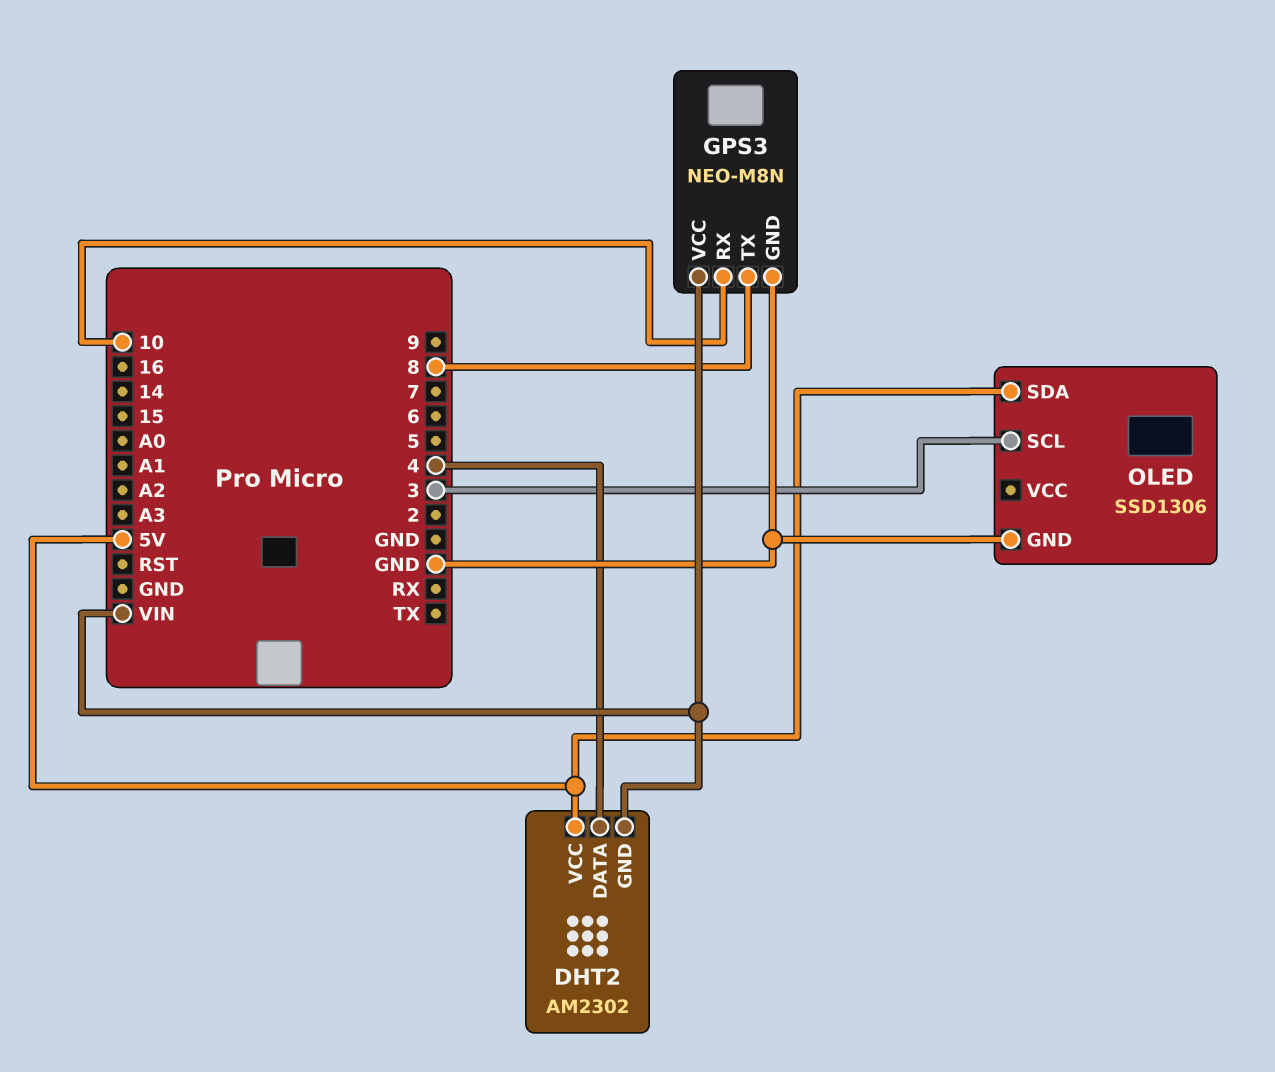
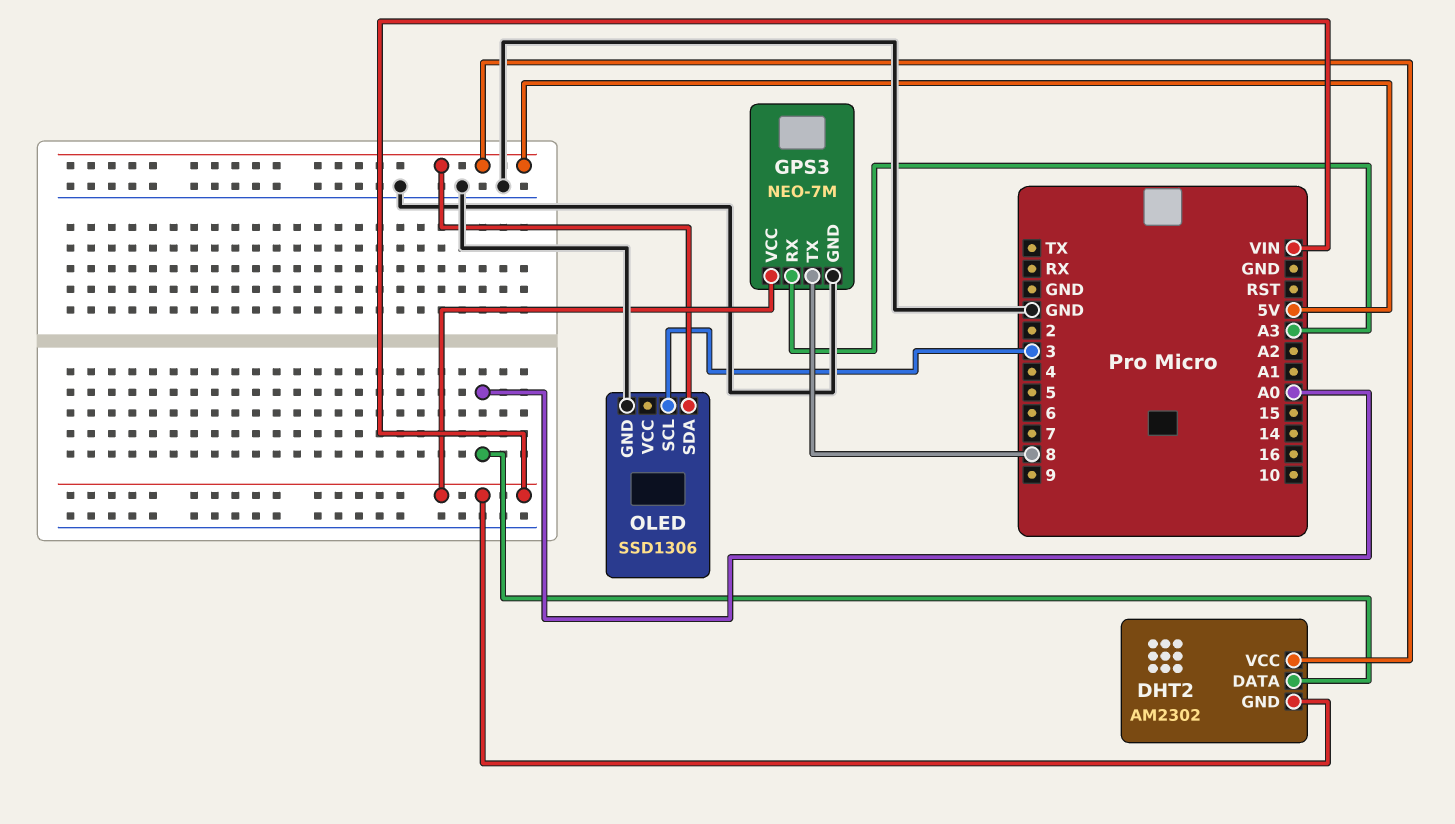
DHT2 pin DATA: 4 -> A0
GPS3: NEO-M8N -> NEO-7M
GPS3 pin RX: 10 -> A3

